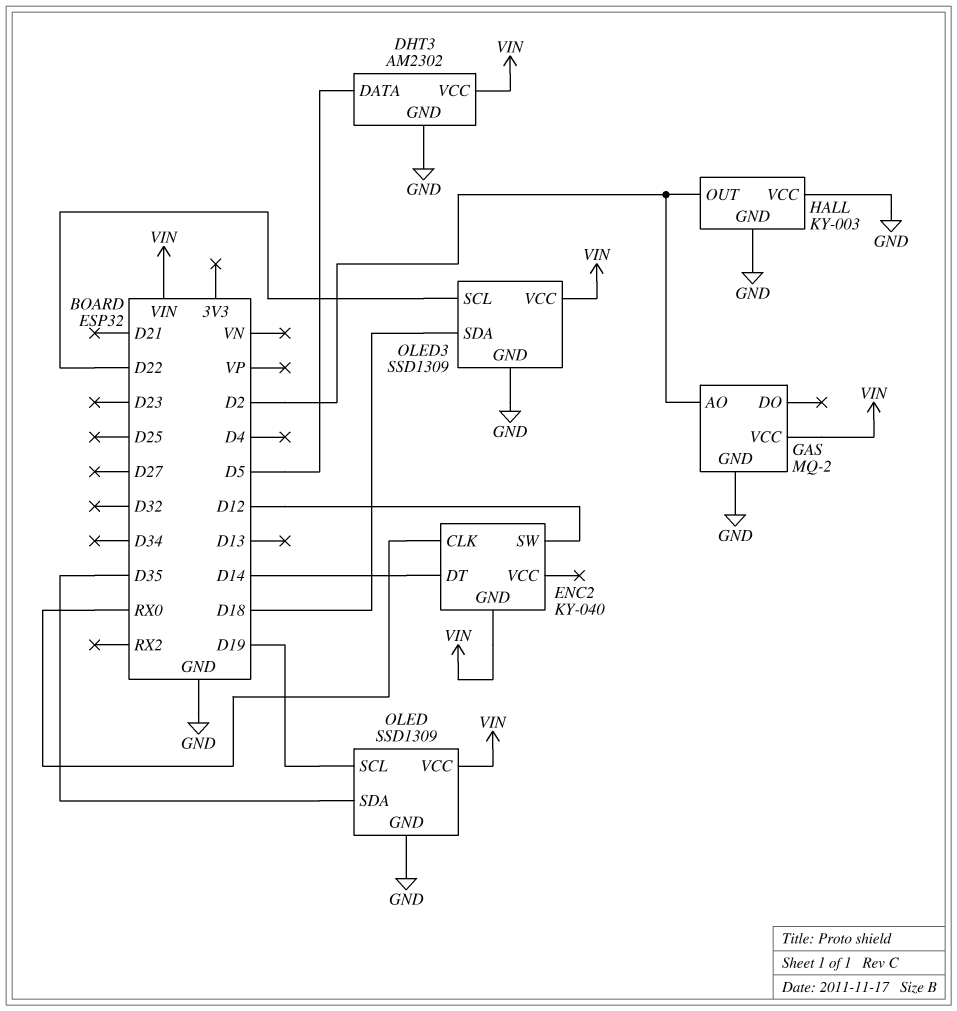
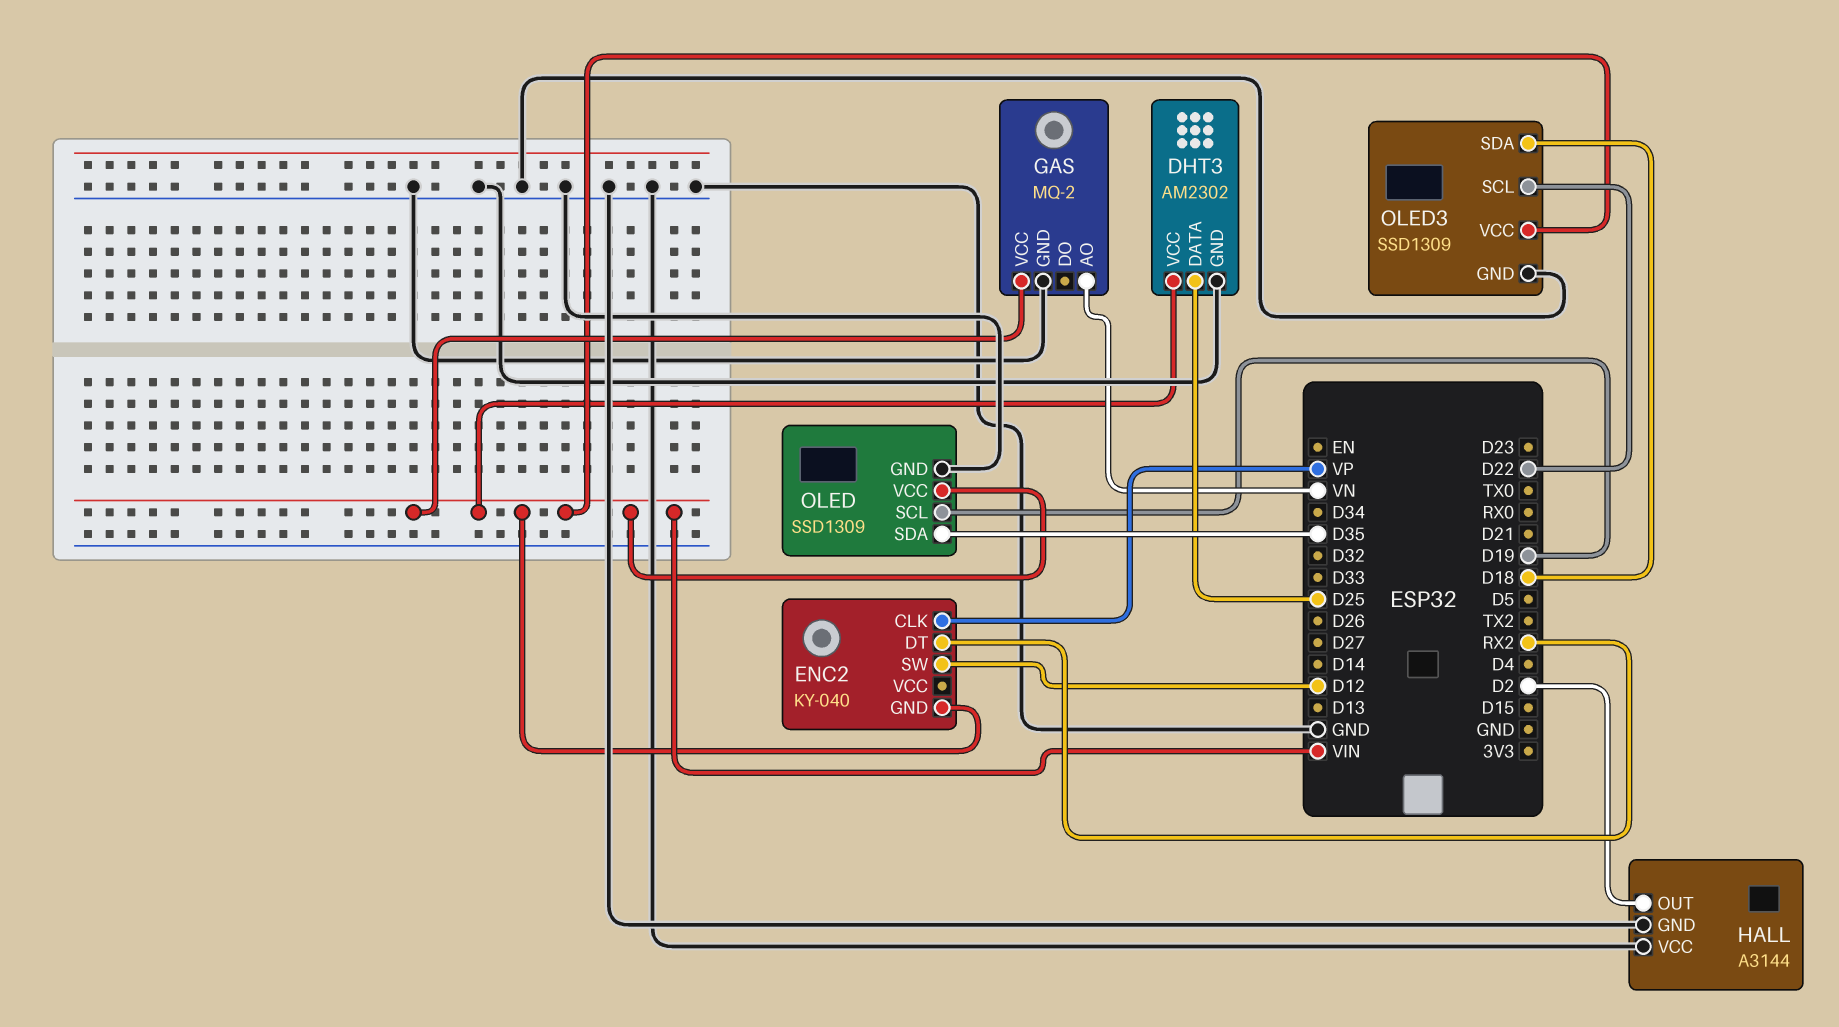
DHT3 pin DATA: D5 -> D25
ENC2 pin CLK: RX0 -> VP
ENC2 pin DT: D14 -> RX2
GAS pin AO: D2 -> VN
HALL: KY-003 -> A3144

